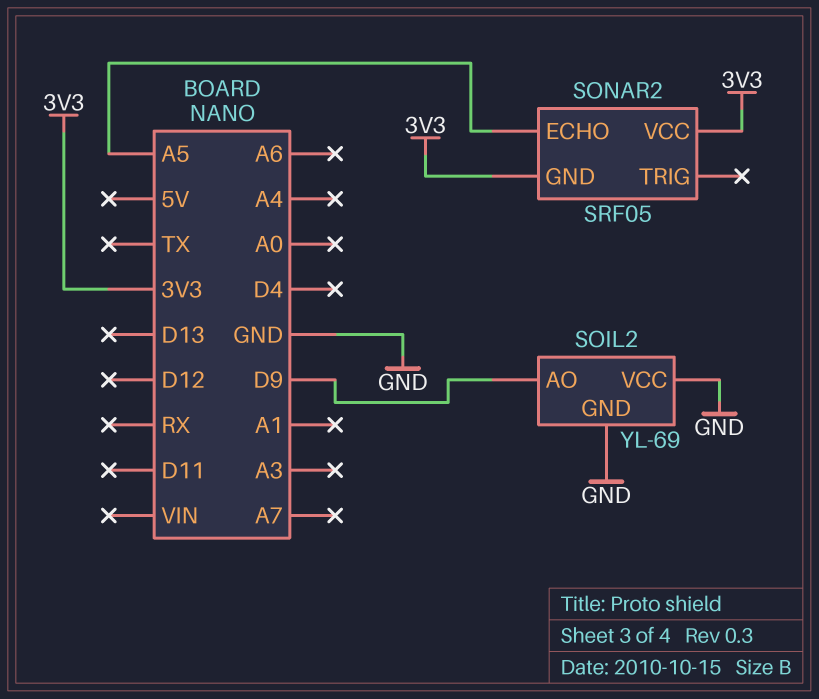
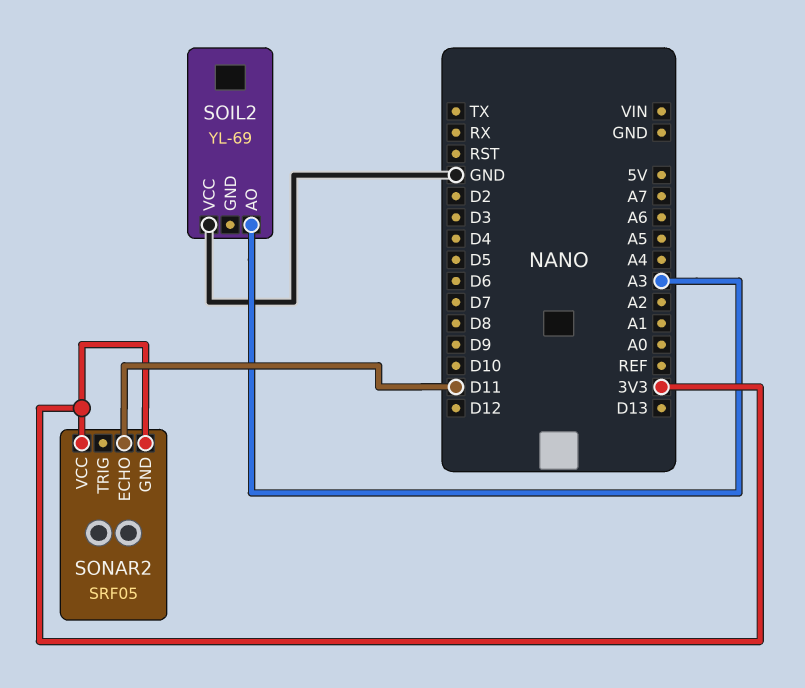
SOIL2 pin AO: D9 -> A3
SOIL2 pin GND: GND -> none
SONAR2 pin ECHO: A5 -> D11

